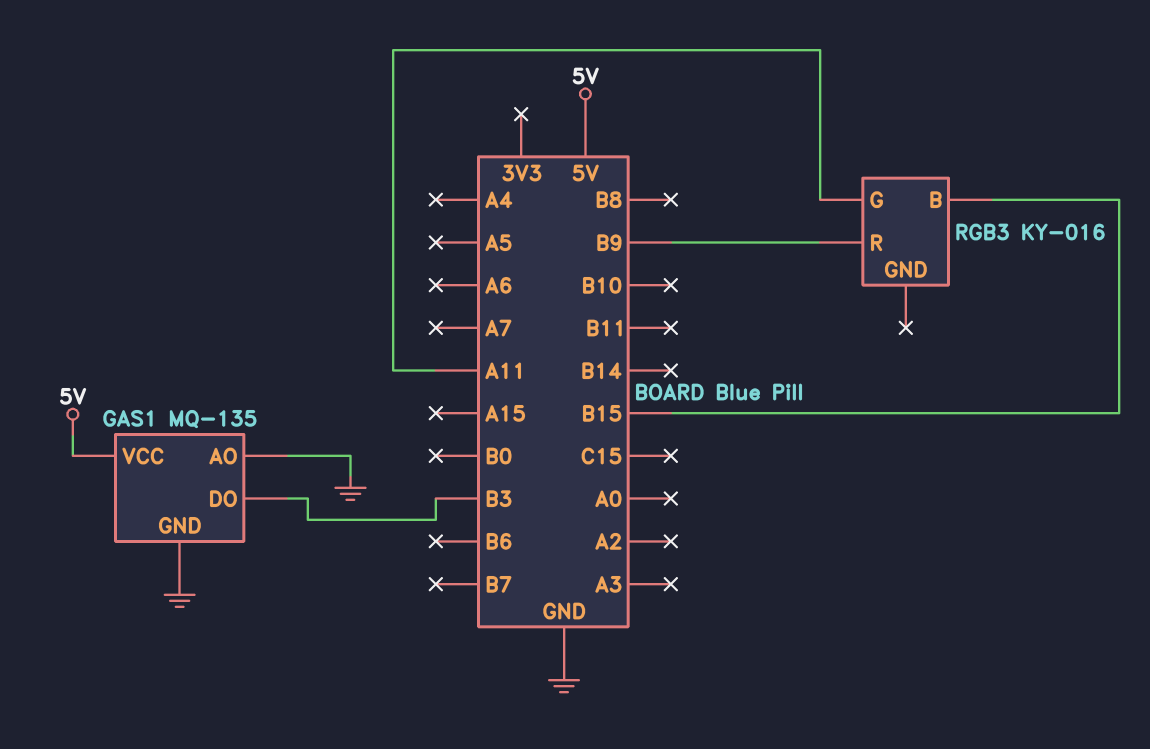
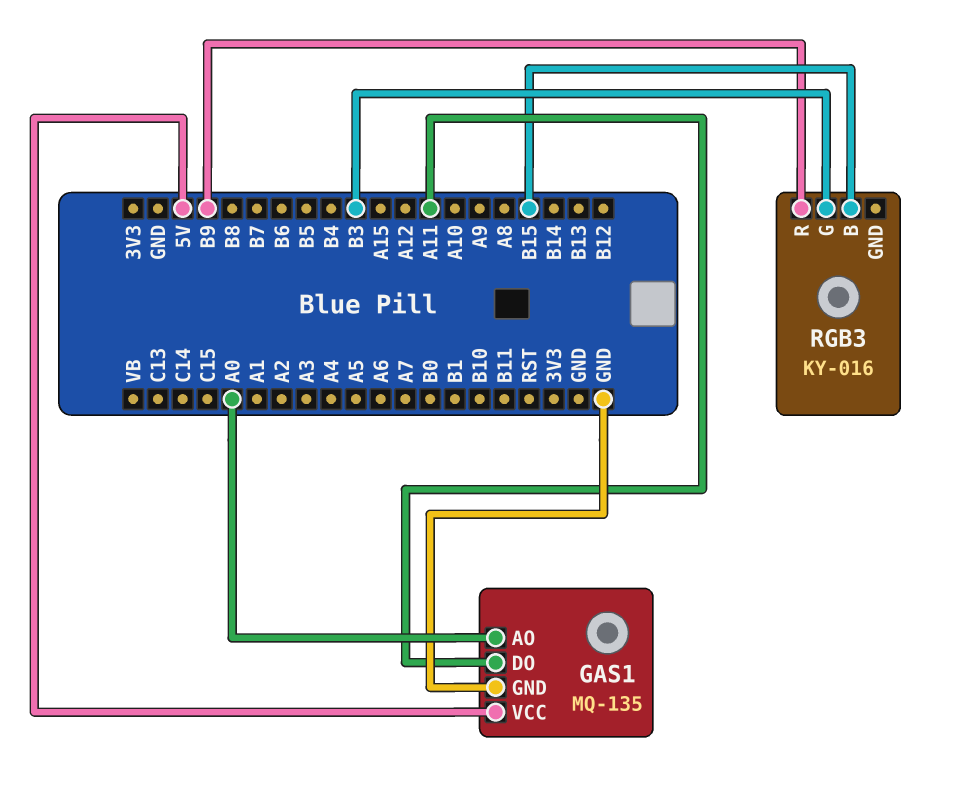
GAS1 pin AO: GND -> A0
GAS1 pin DO: B3 -> A11
RGB3 pin G: A11 -> B3

